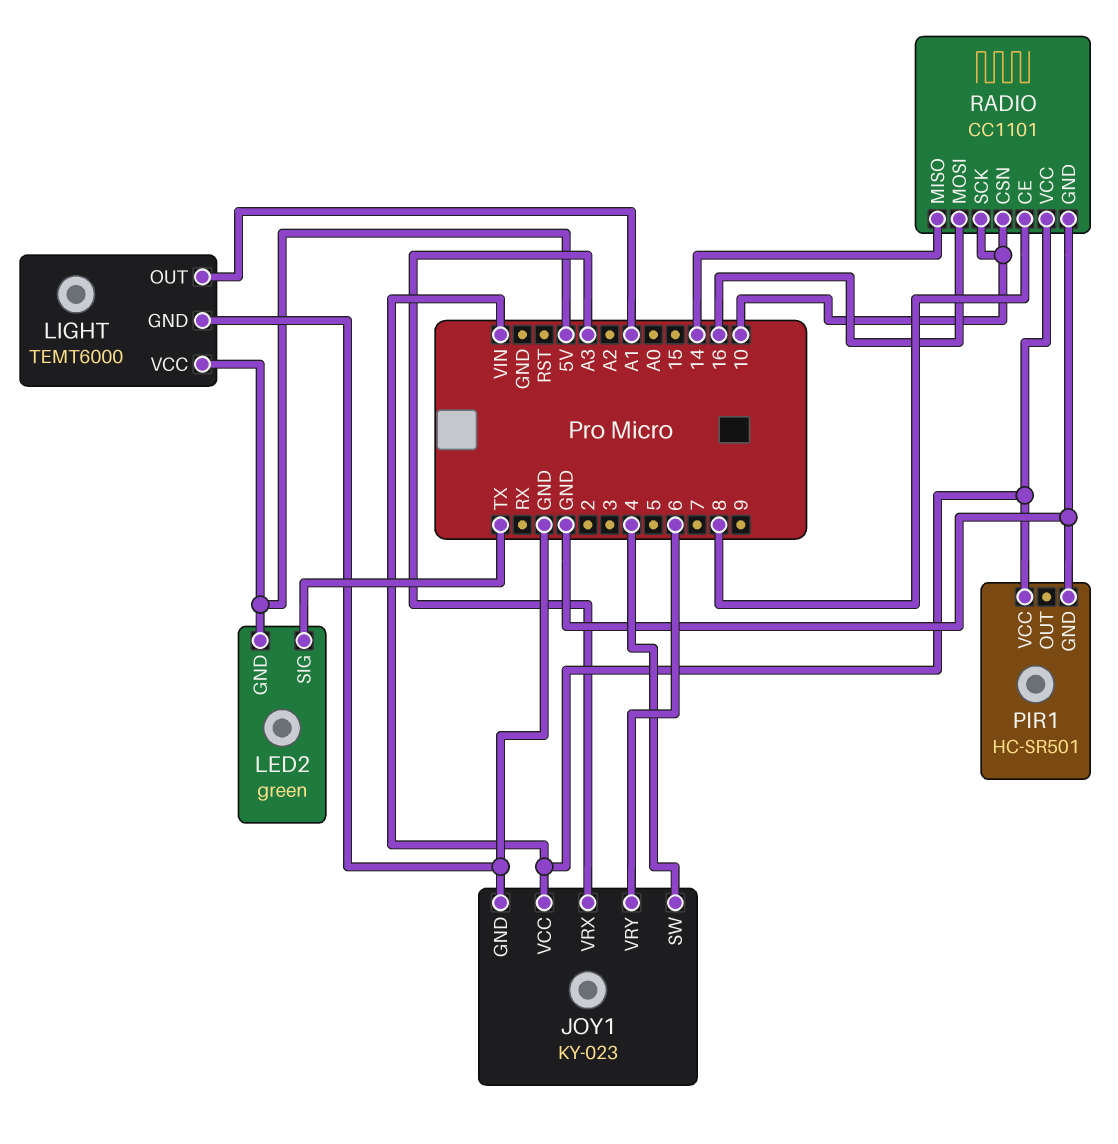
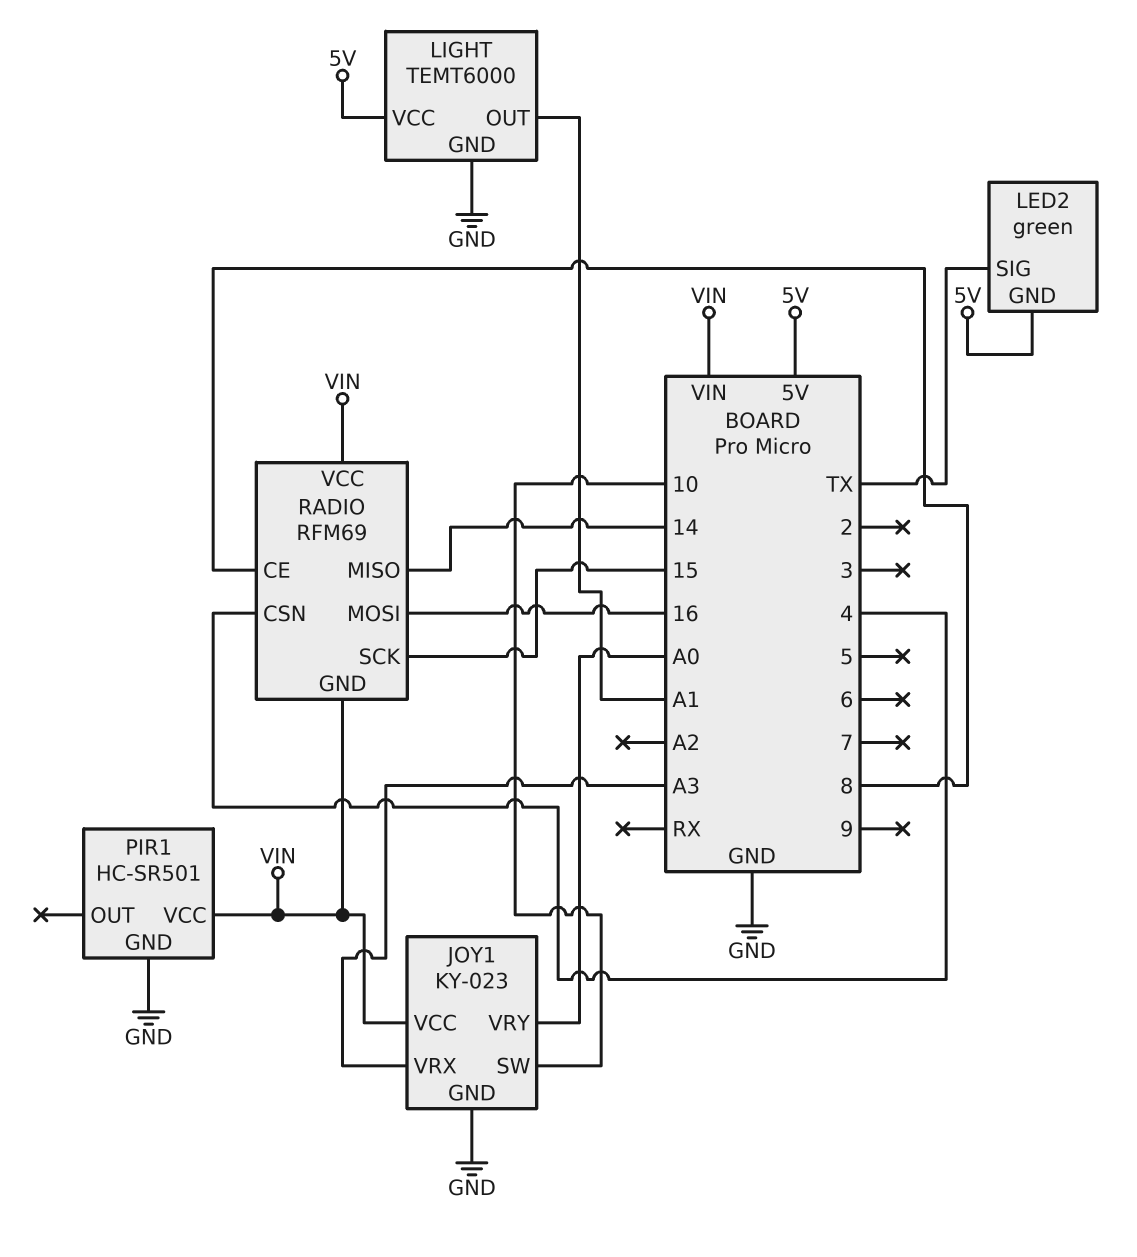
JOY1 pin SW: 4 -> 10
JOY1 pin VRY: 6 -> A0
RADIO: CC1101 -> RFM69
RADIO pin CSN: 10 -> 4
RADIO pin GND: GND -> VIN
RADIO pin SCK: 10 -> 15

